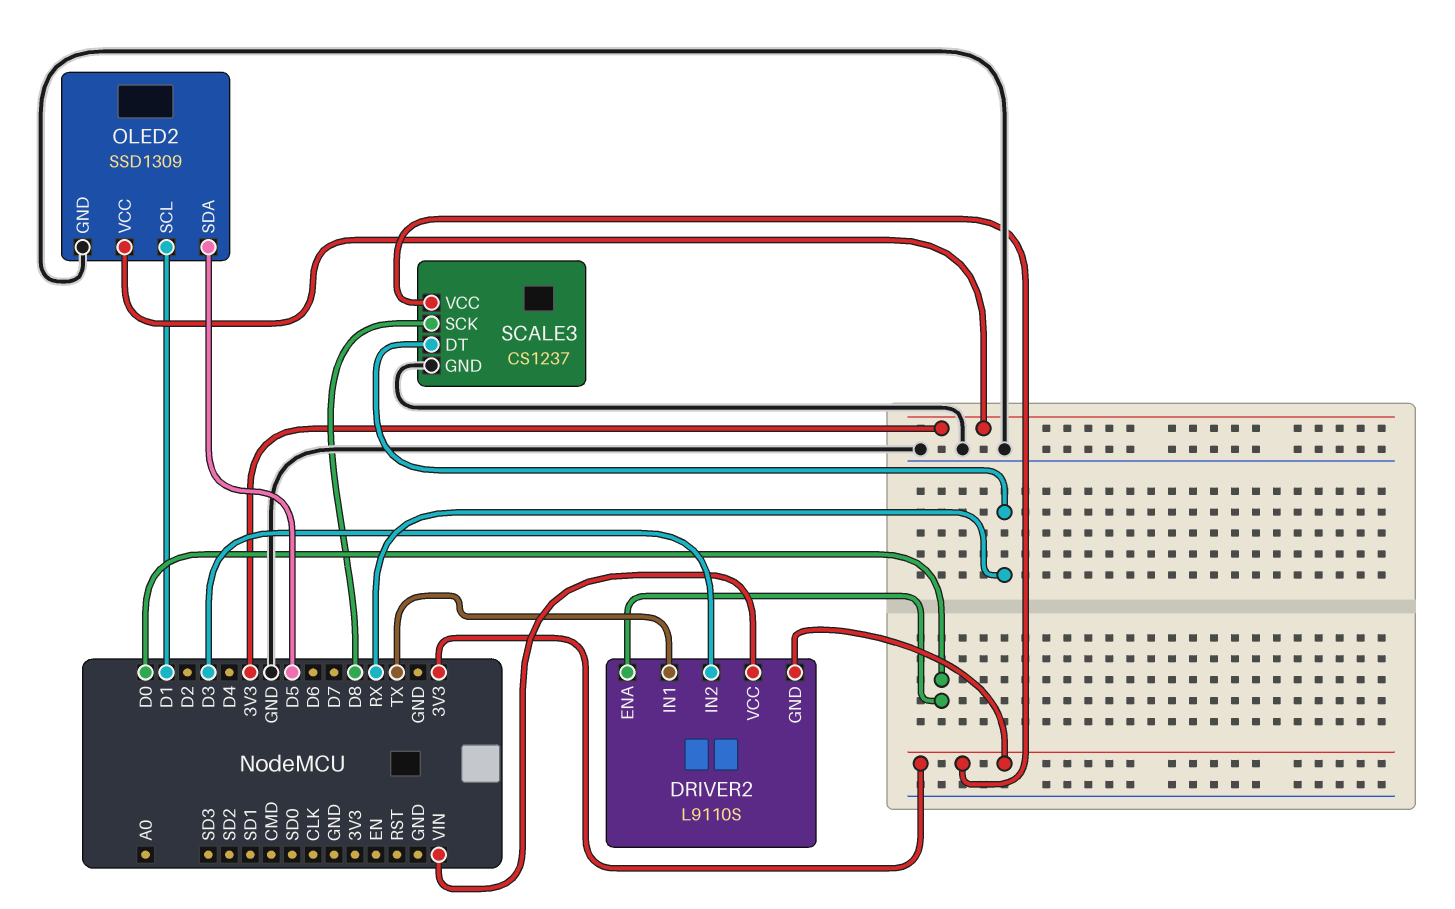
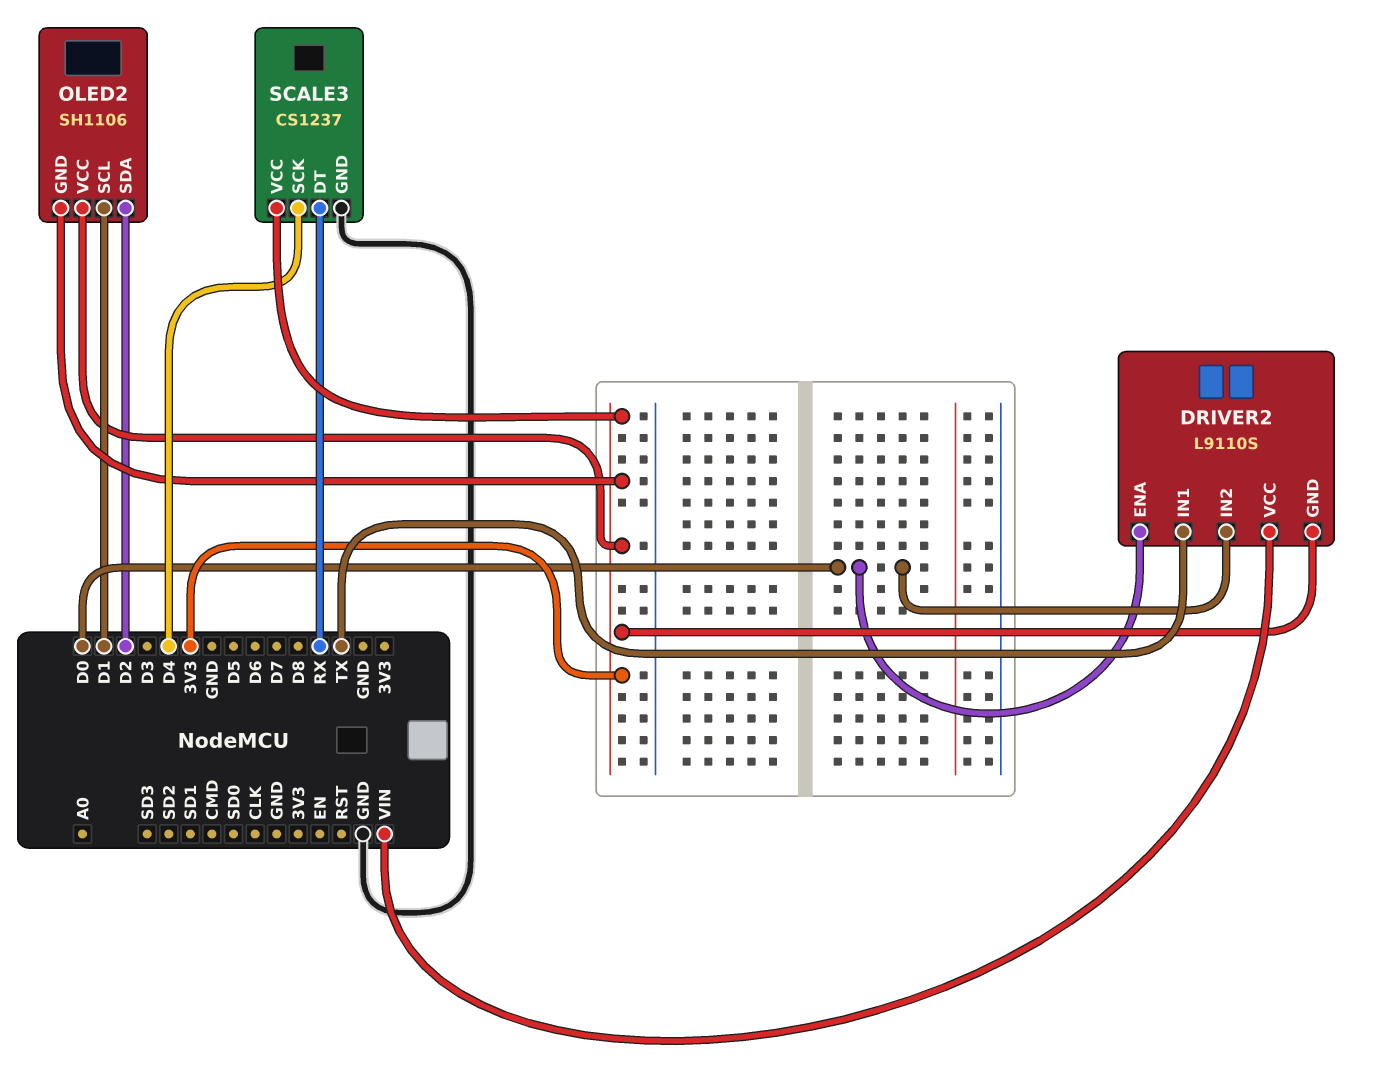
DRIVER2 pin IN2: D3 -> D0
OLED2: SSD1309 -> SH1106
OLED2 pin GND: GND -> 3V3
OLED2 pin SDA: D5 -> D2
SCALE3 pin SCK: D8 -> D4

